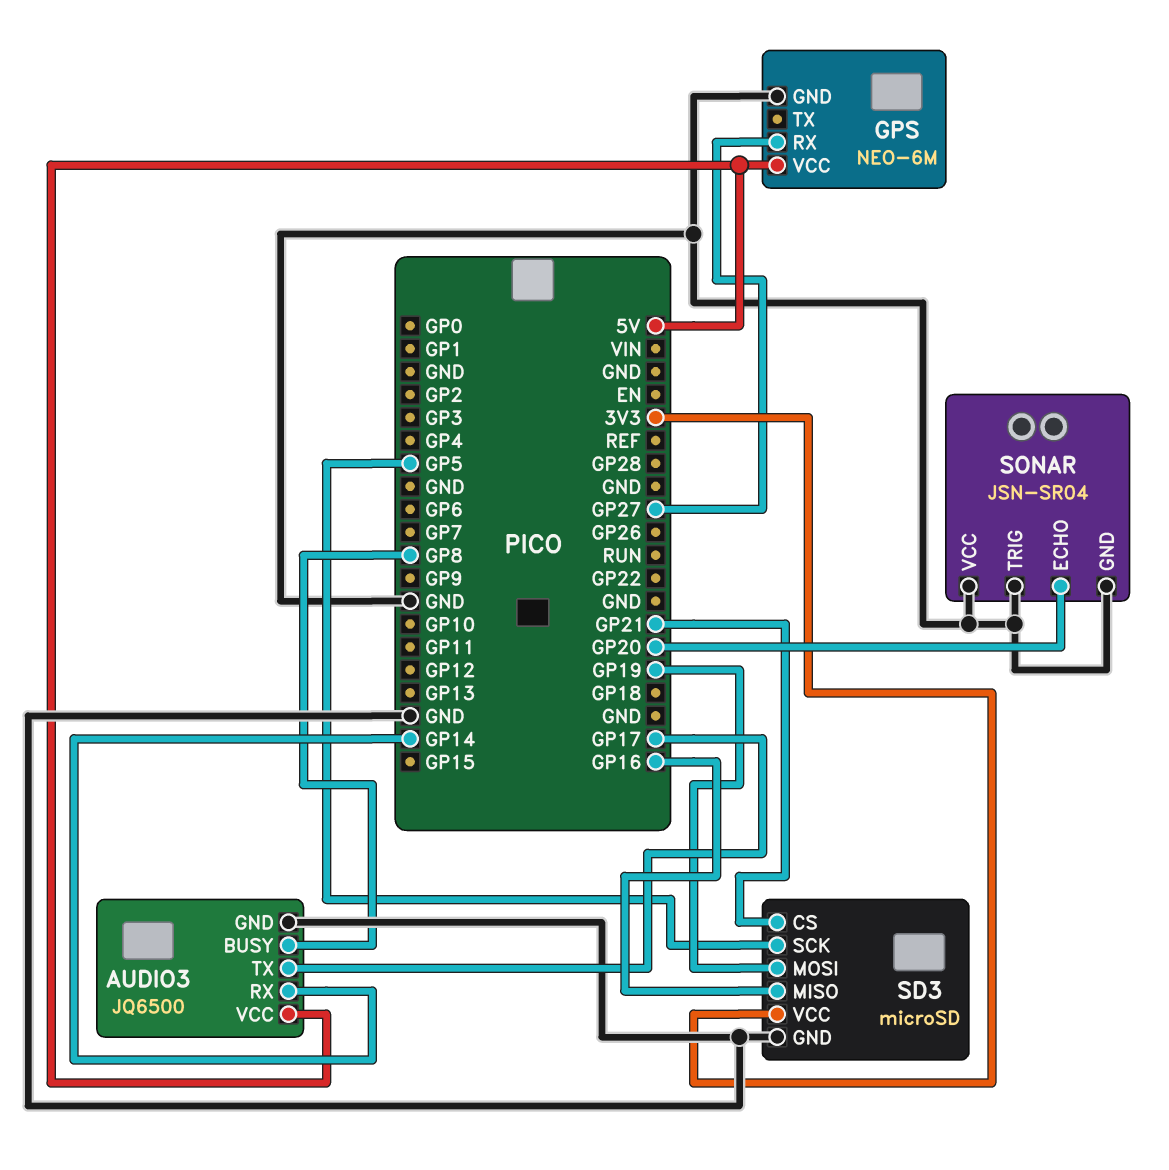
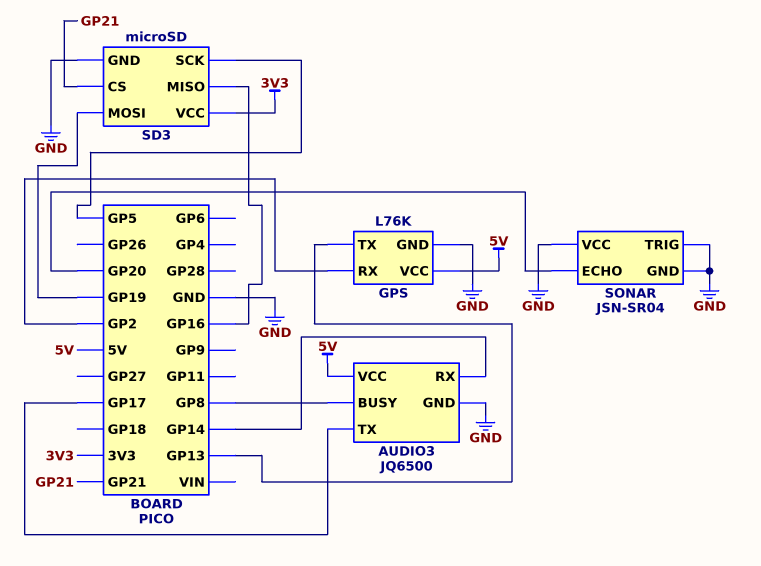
GPS: NEO-6M -> L76K
GPS pin RX: GP27 -> GP2
GPS pin TX: none -> GP13

